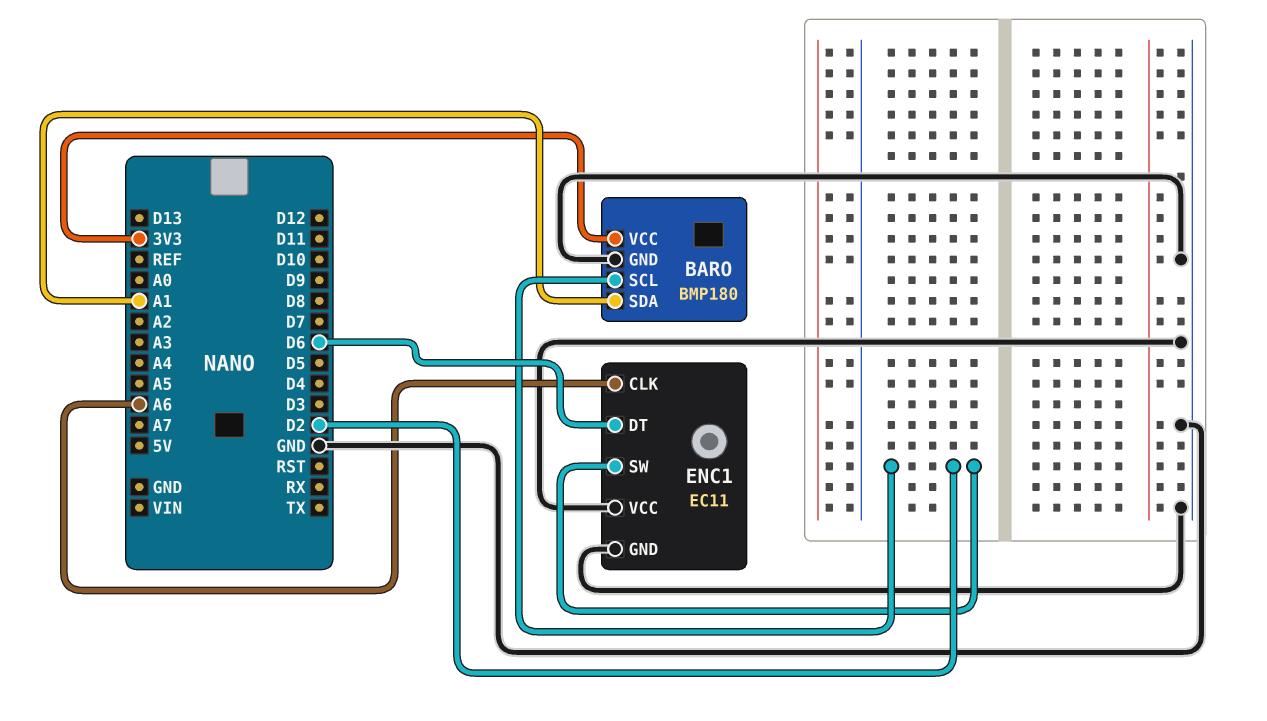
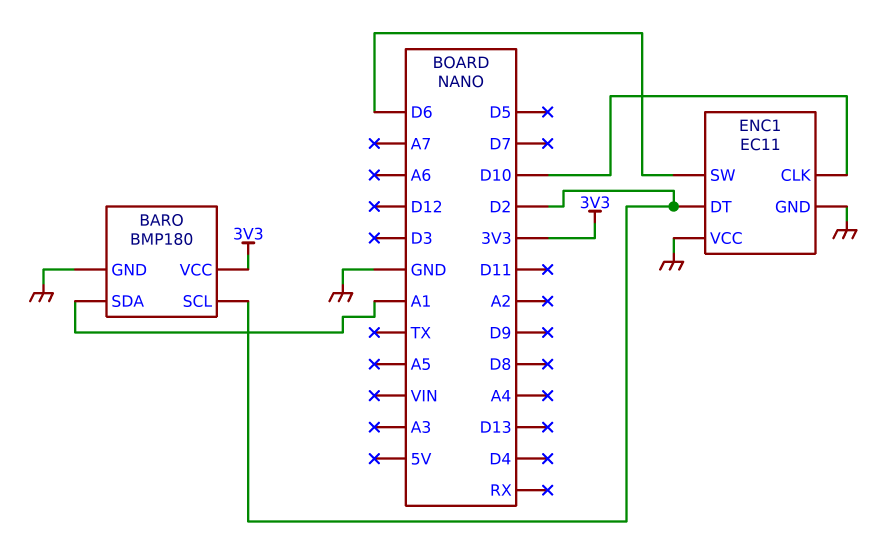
ENC1 pin CLK: A6 -> D10
ENC1 pin DT: D6 -> D2
ENC1 pin SW: D2 -> D6

